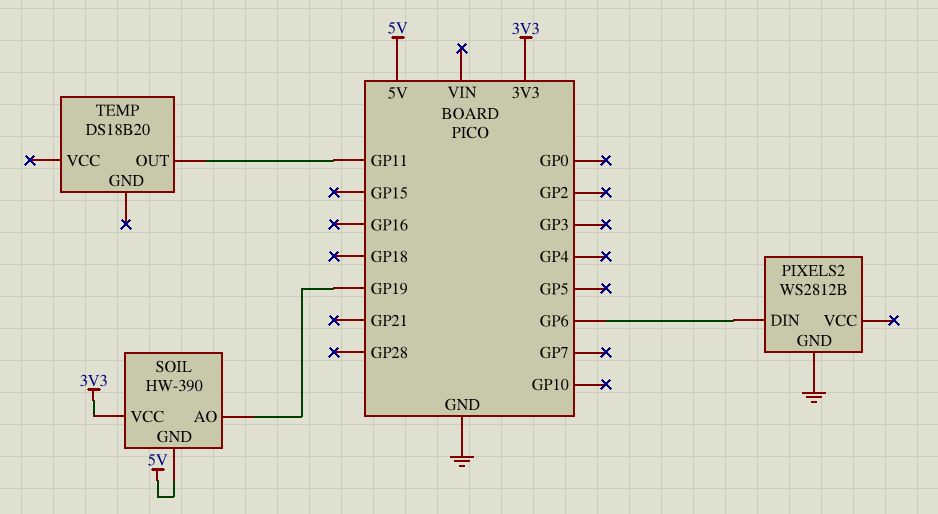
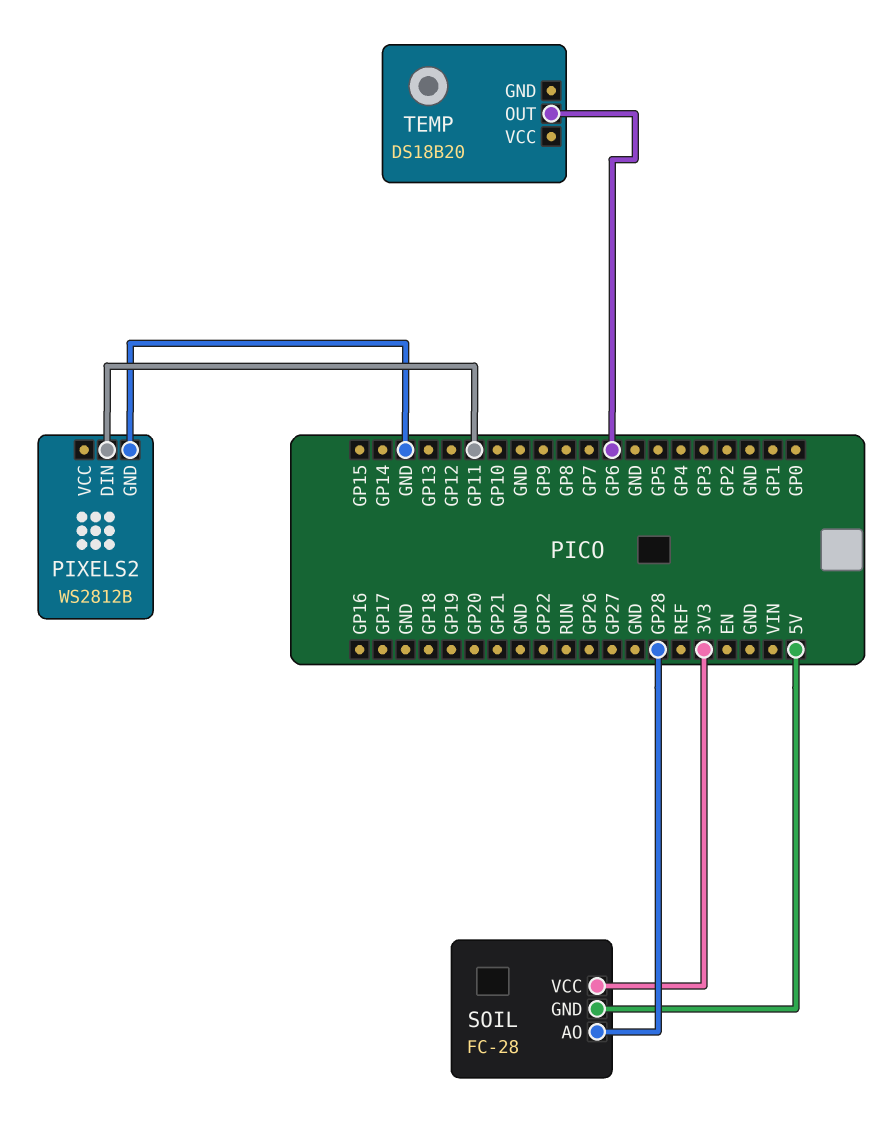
PIXELS2 pin DIN: GP6 -> GP11
SOIL: HW-390 -> FC-28
SOIL pin AO: GP19 -> GP28
TEMP pin OUT: GP11 -> GP6

